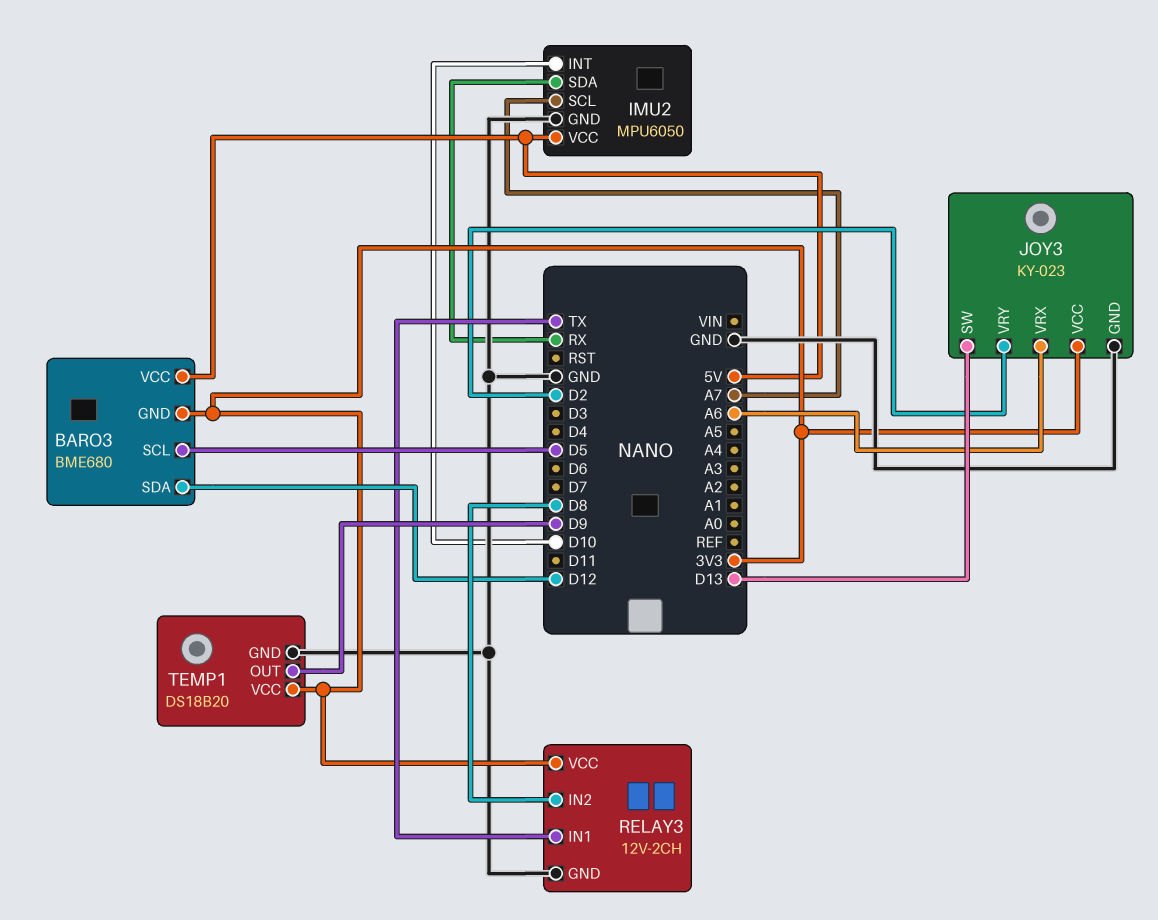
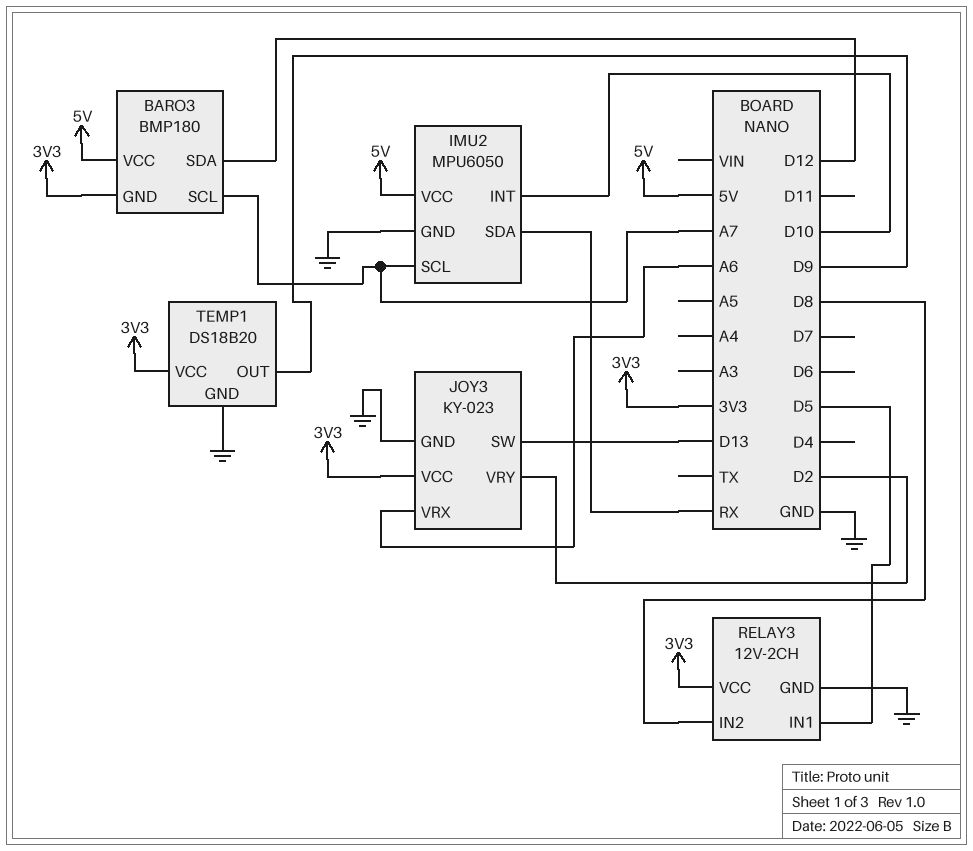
BARO3: BME680 -> BMP180
BARO3 pin SCL: D5 -> A7
RELAY3 pin IN1: TX -> D5

